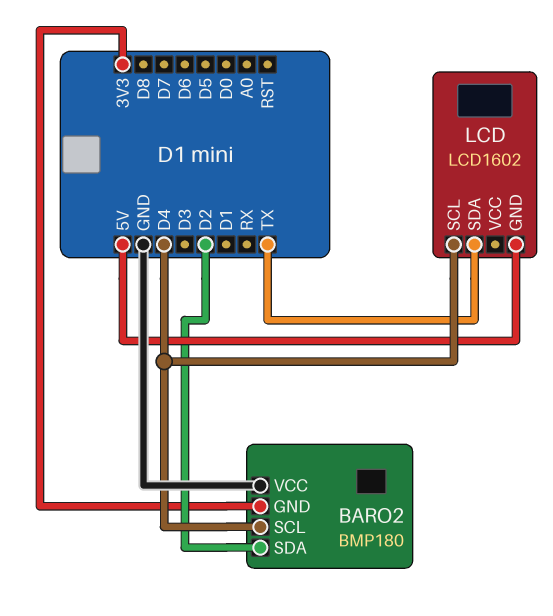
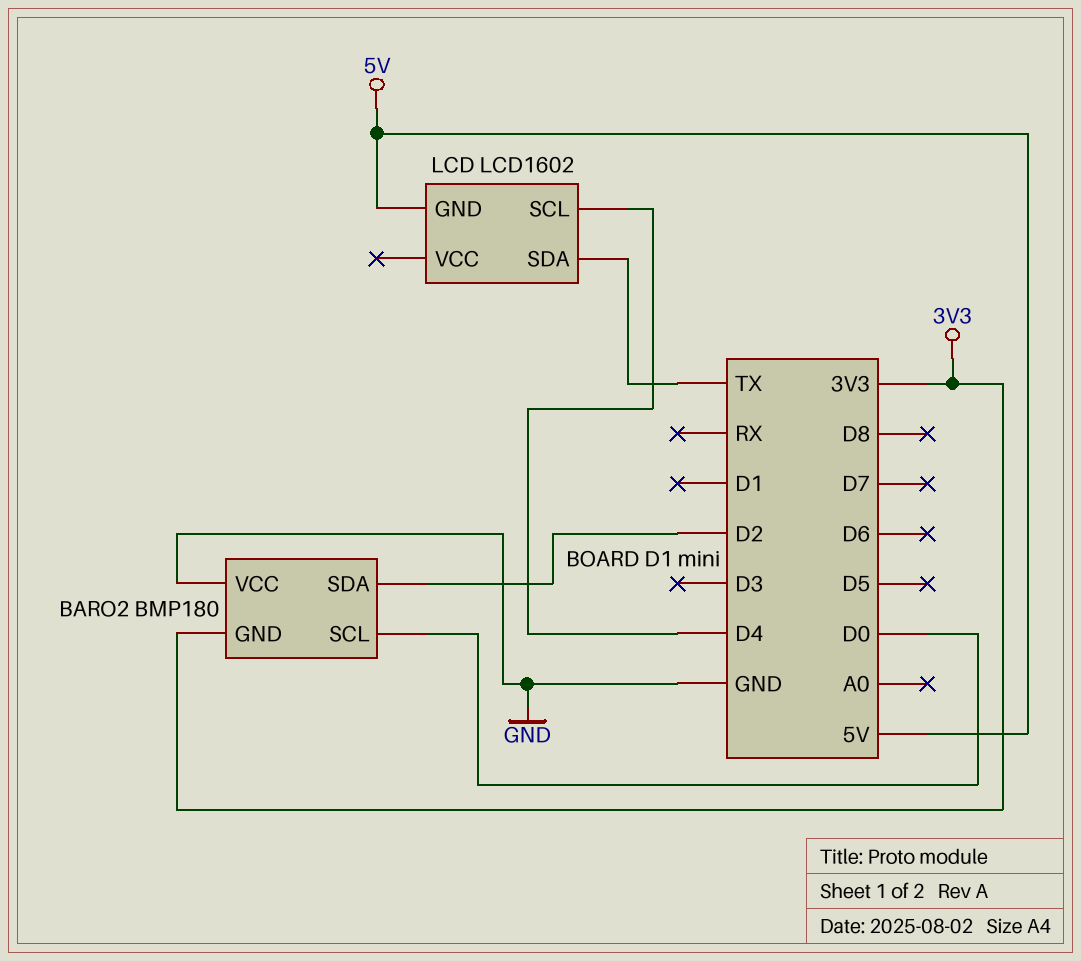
BARO2 pin SCL: D4 -> D0

